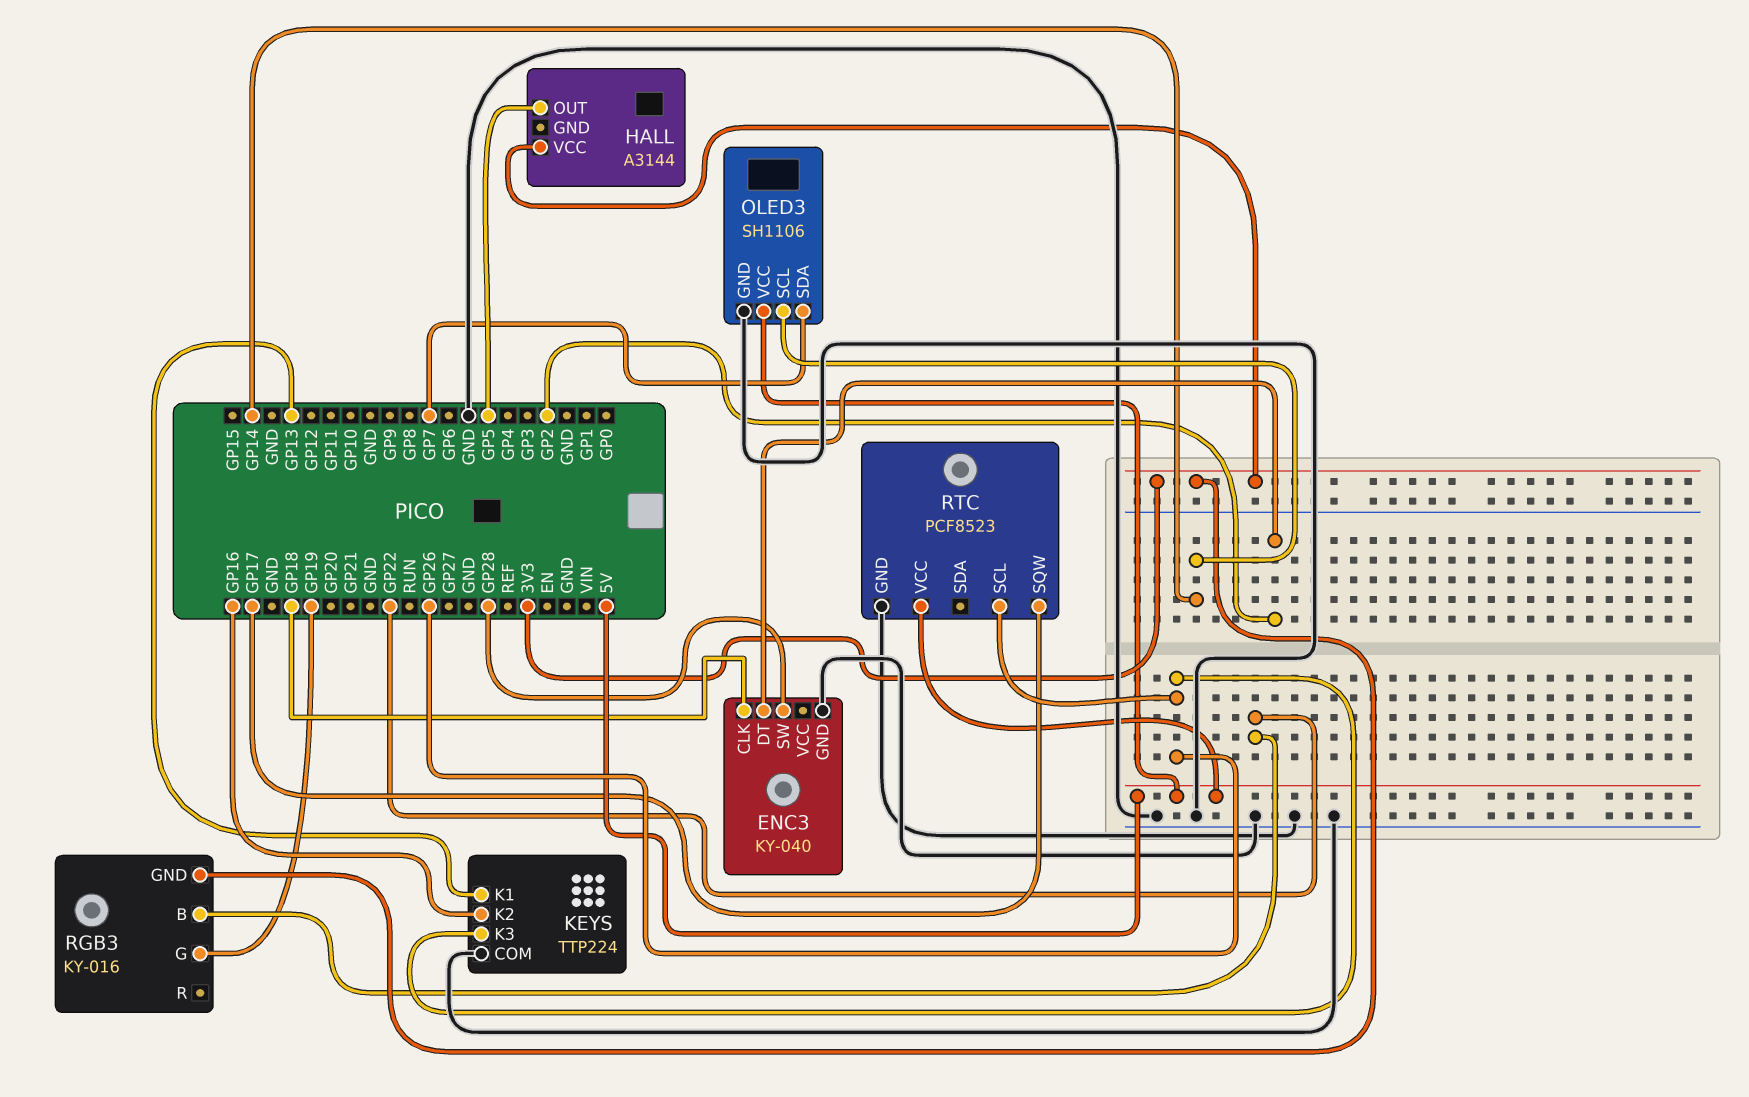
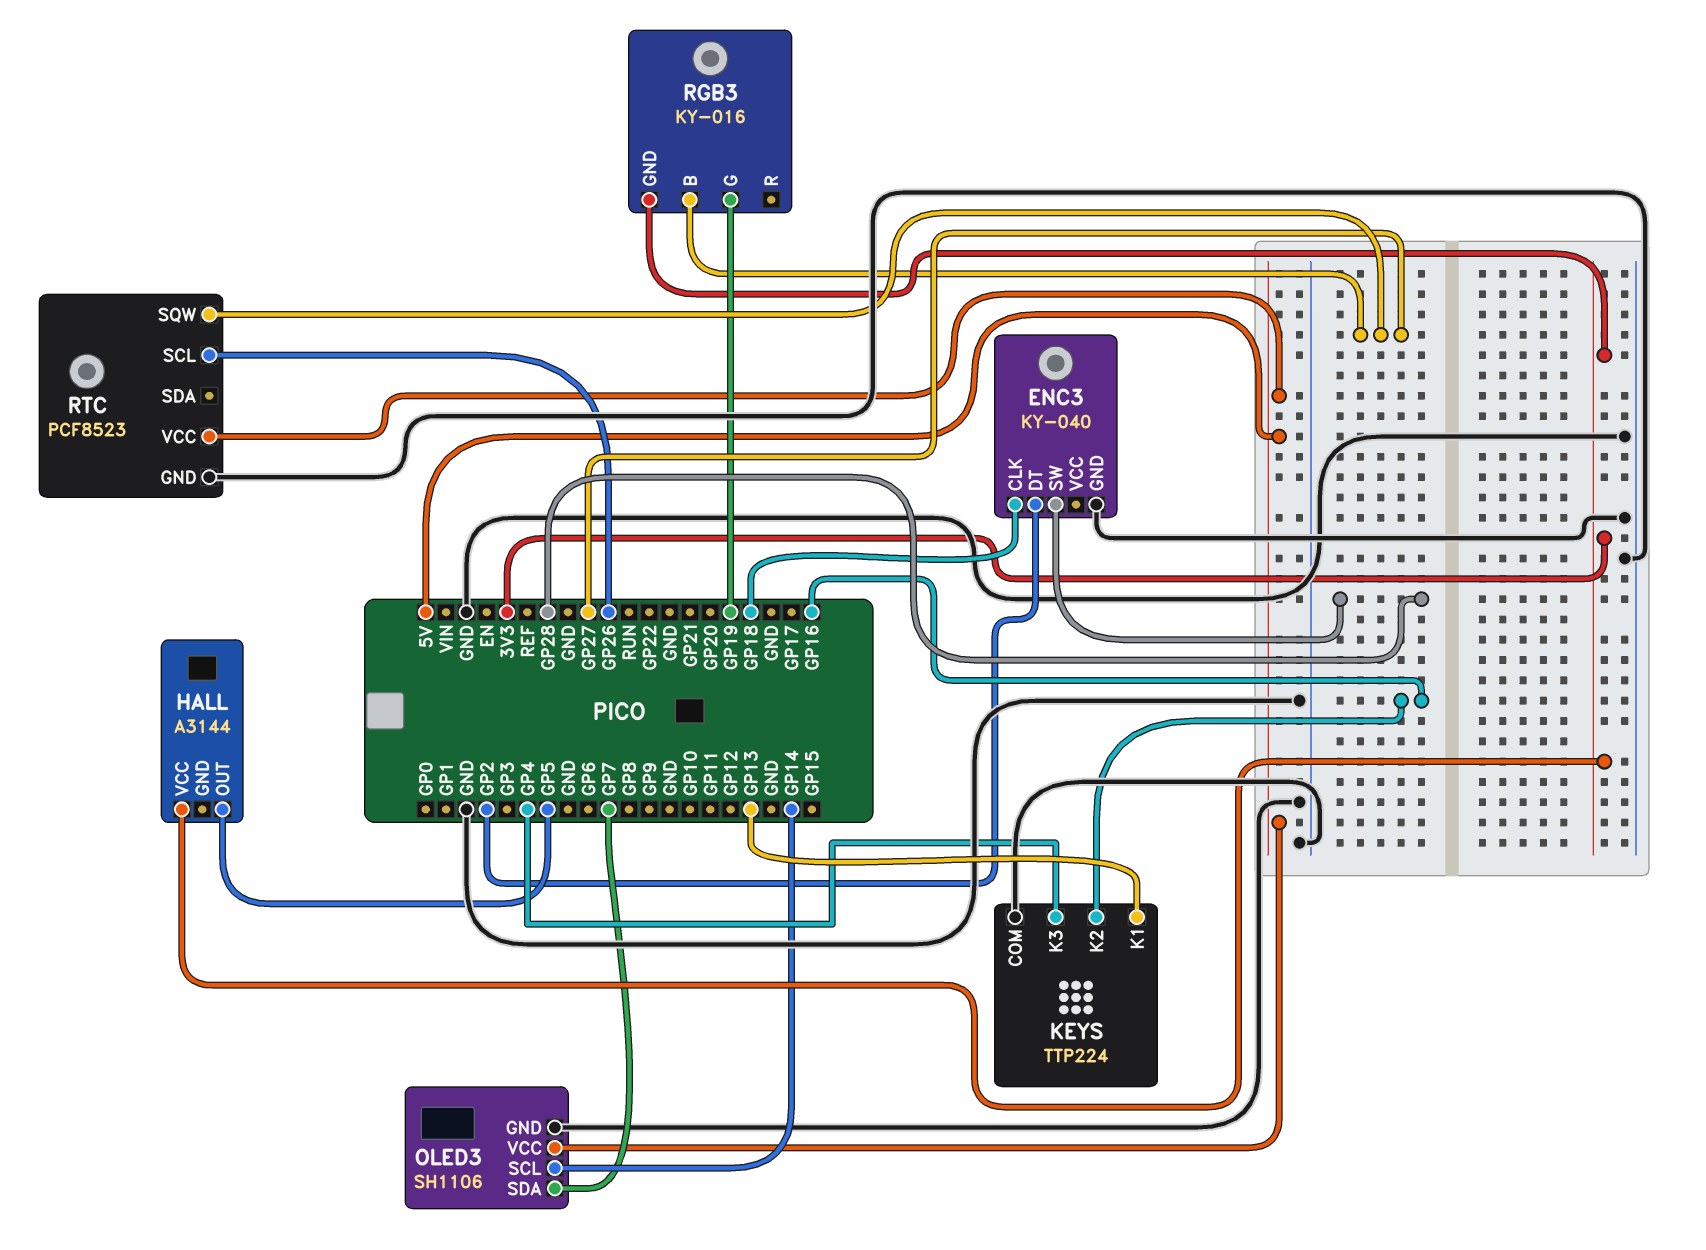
KEYS pin K3: GP26 -> GP4
RGB3 pin B: GP22 -> GP27
RTC pin SQW: GP17 -> GP27

